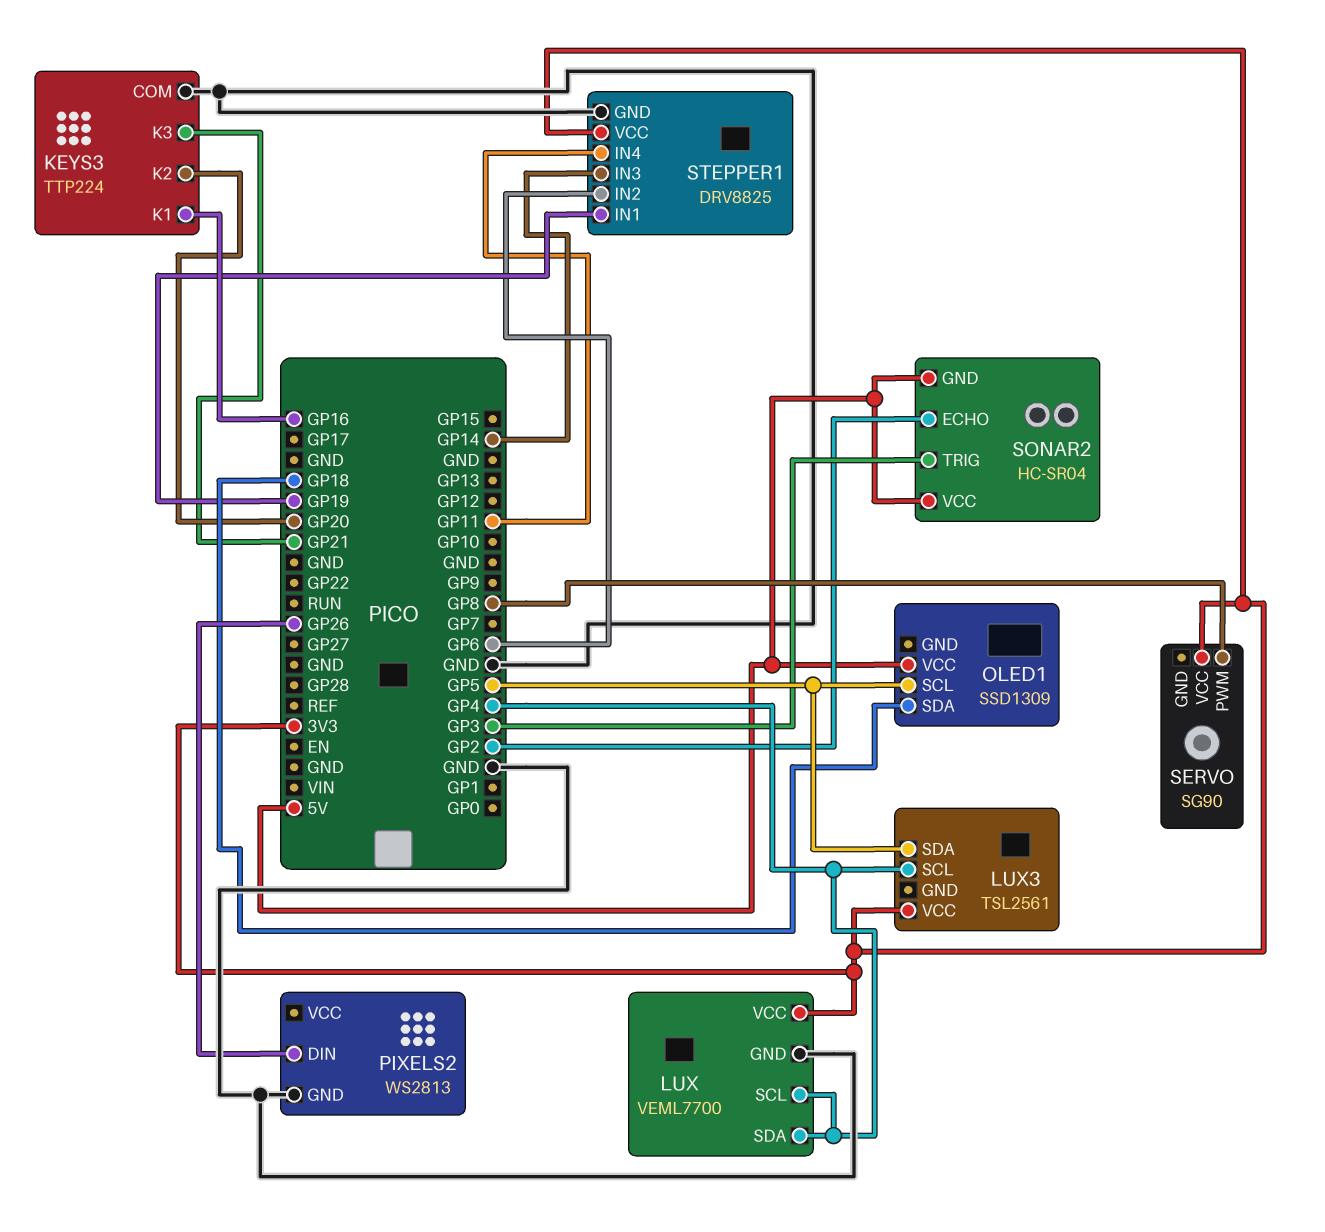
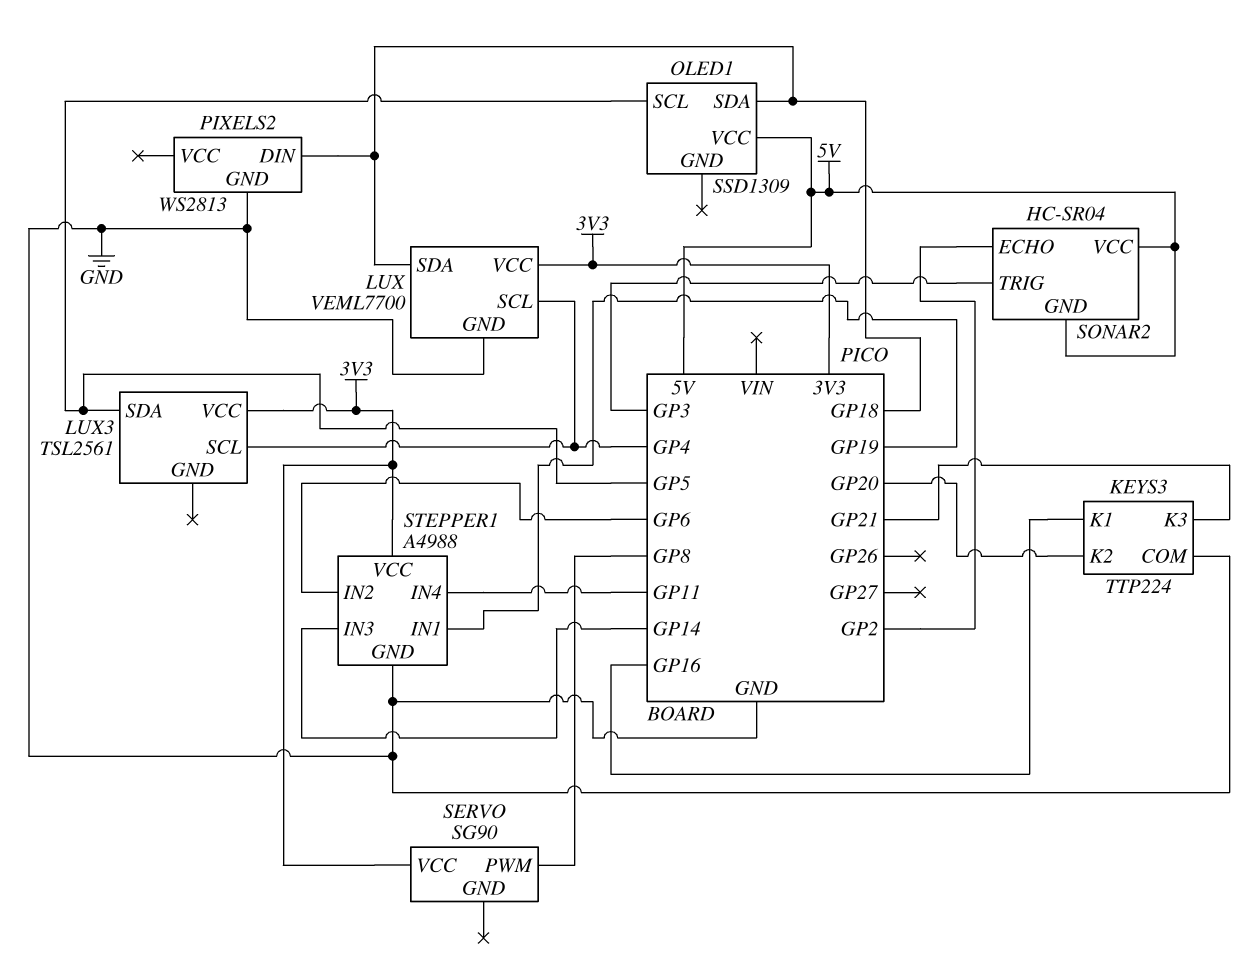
LUX pin SDA: GP4 -> GP18
PIXELS2 pin DIN: GP26 -> GP18
STEPPER1: DRV8825 -> A4988

